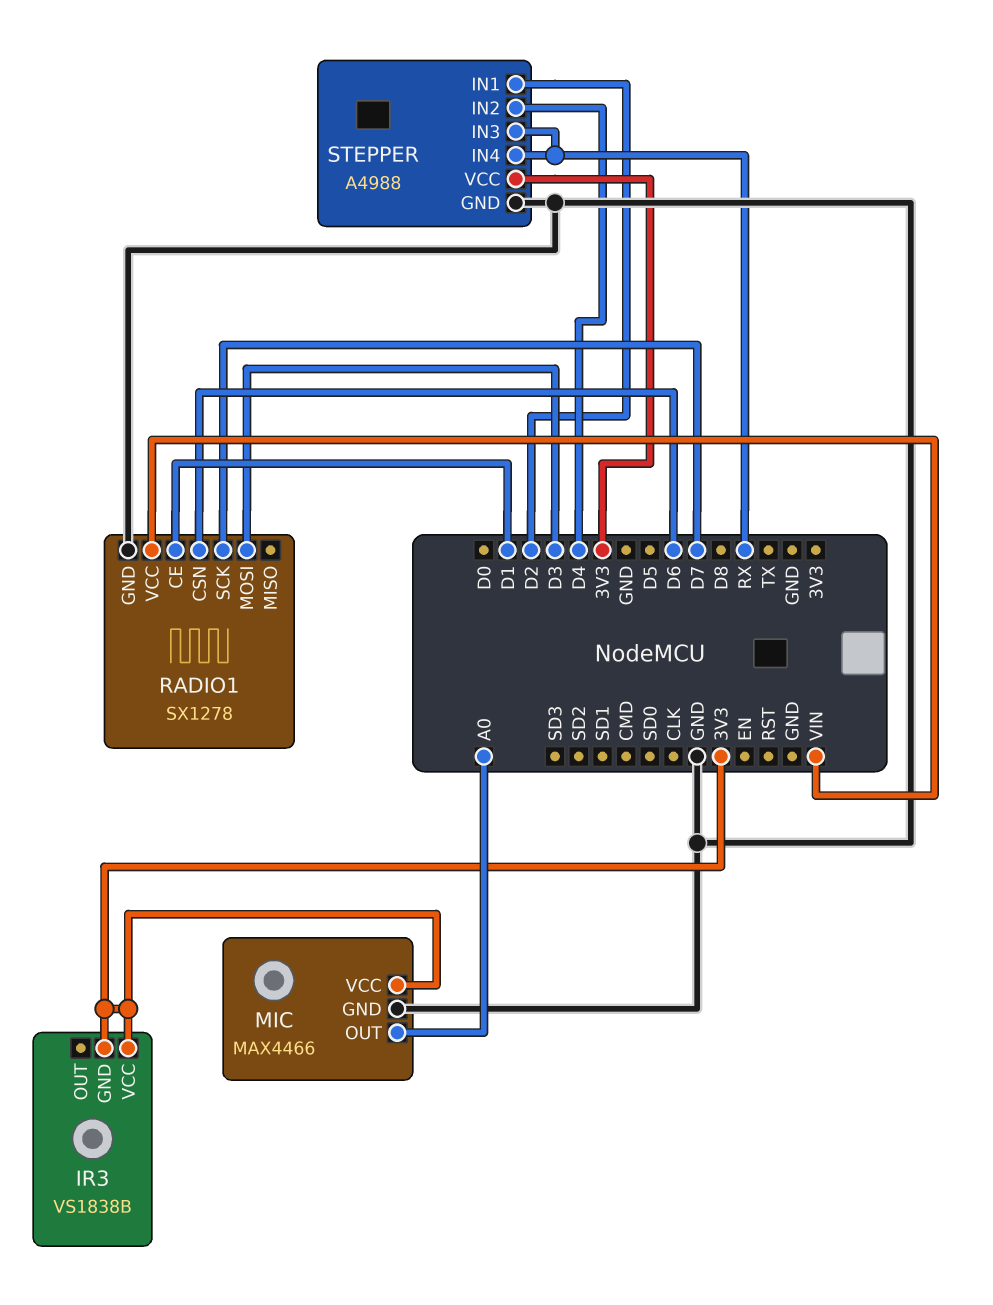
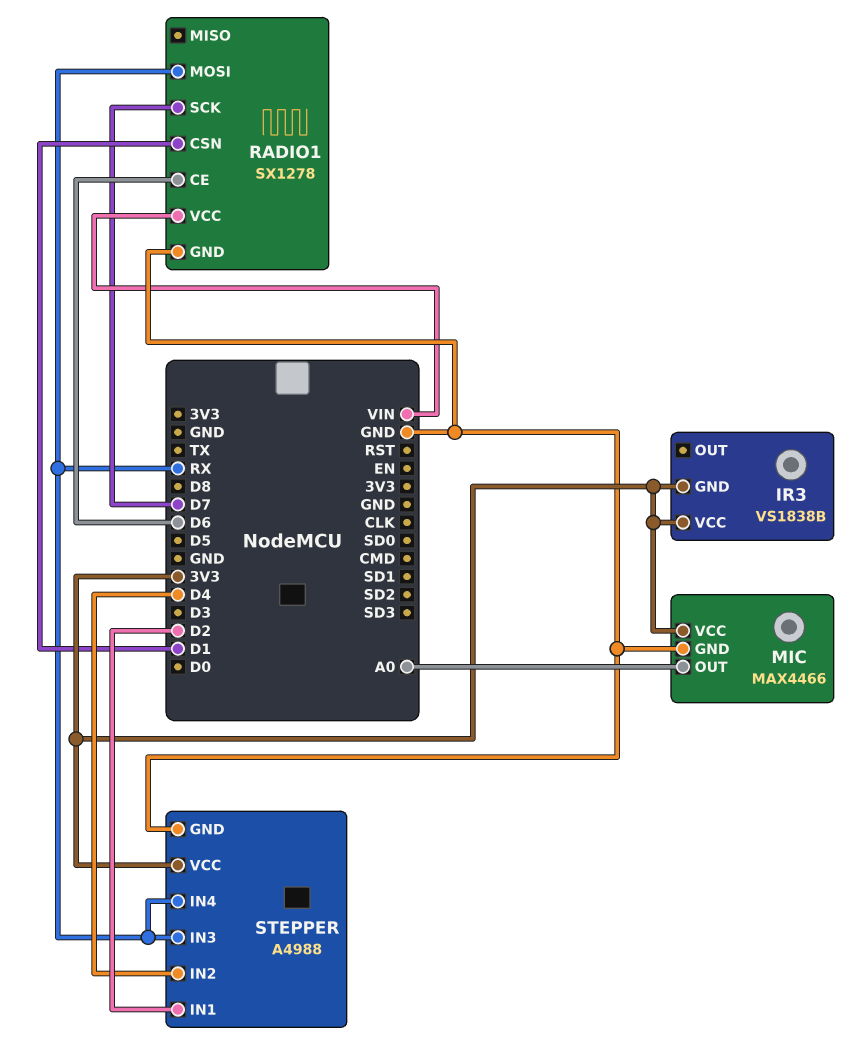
RADIO1 pin CE: D1 -> D6
RADIO1 pin CSN: D6 -> D1
RADIO1 pin MOSI: D3 -> RX

